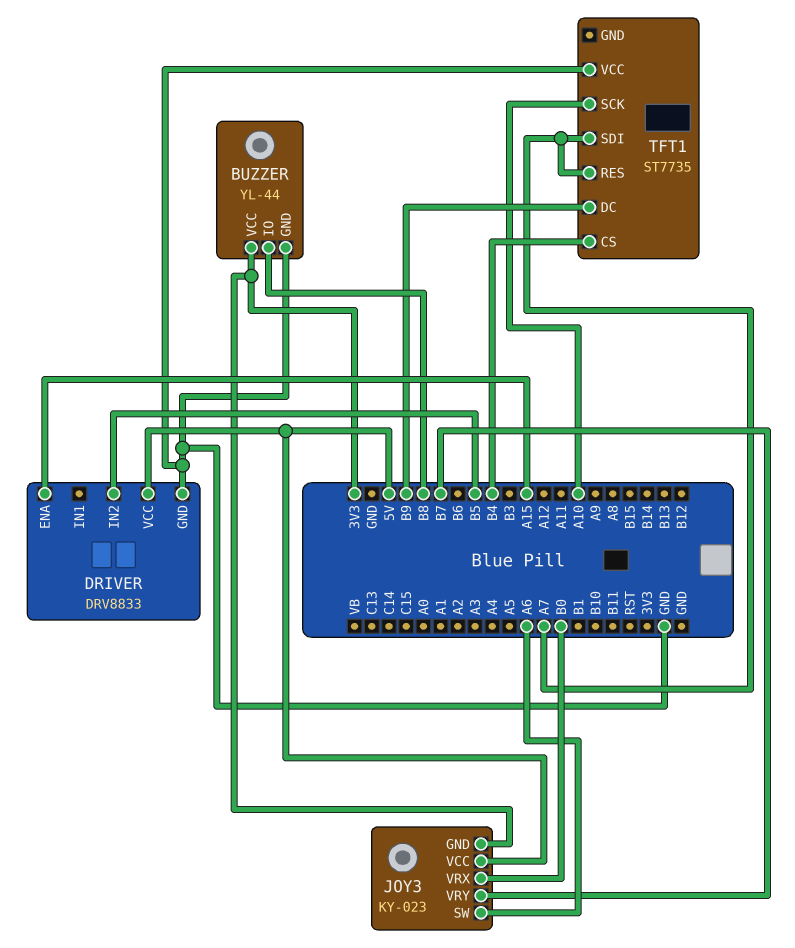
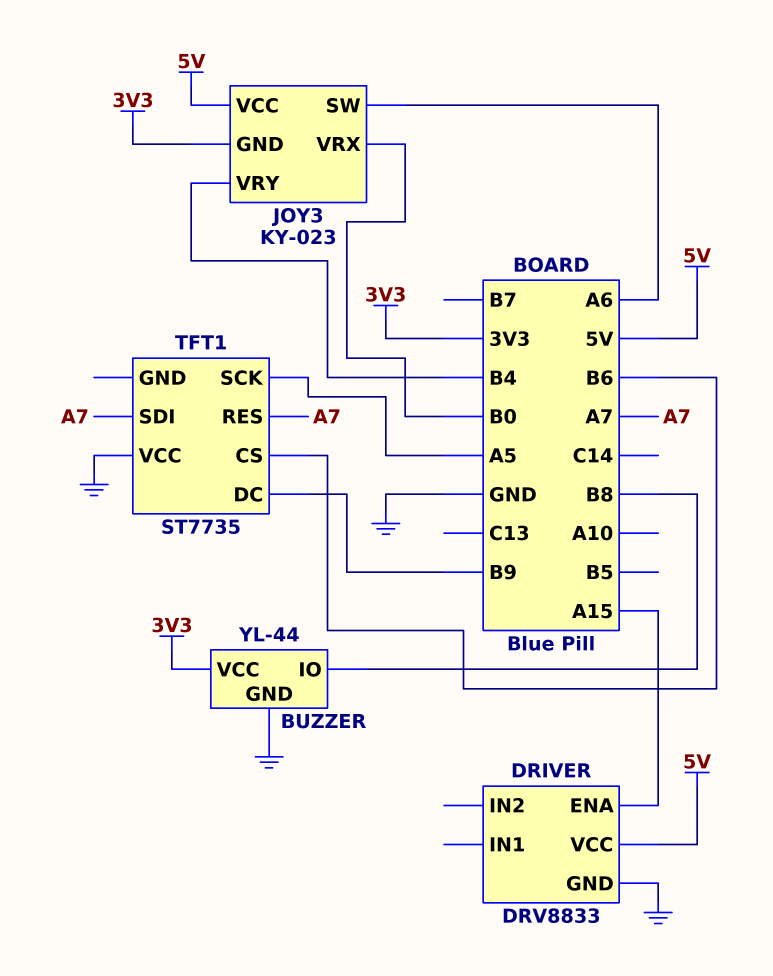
DRIVER pin IN2: B5 -> none
JOY3 pin VRY: B7 -> B4
TFT1 pin CS: B4 -> B6
TFT1 pin SCK: A10 -> A5

